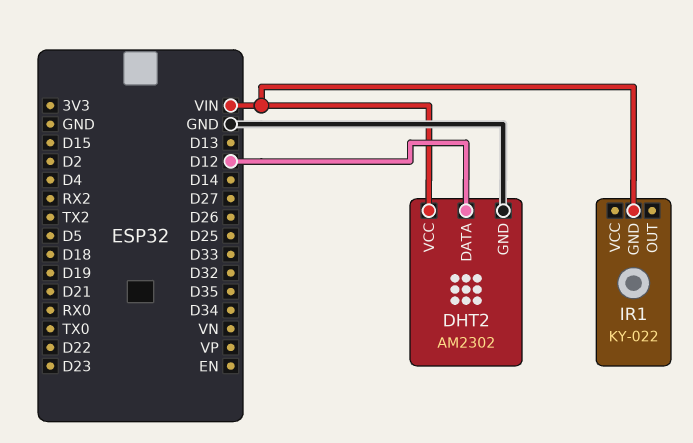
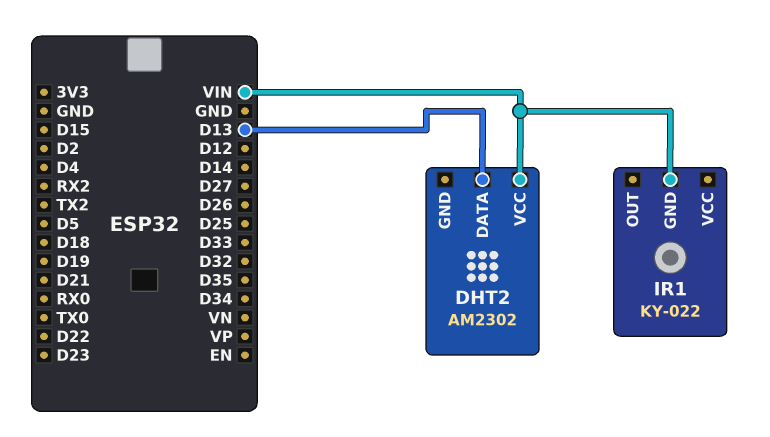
DHT2 pin DATA: D12 -> D13
DHT2 pin GND: GND -> none

